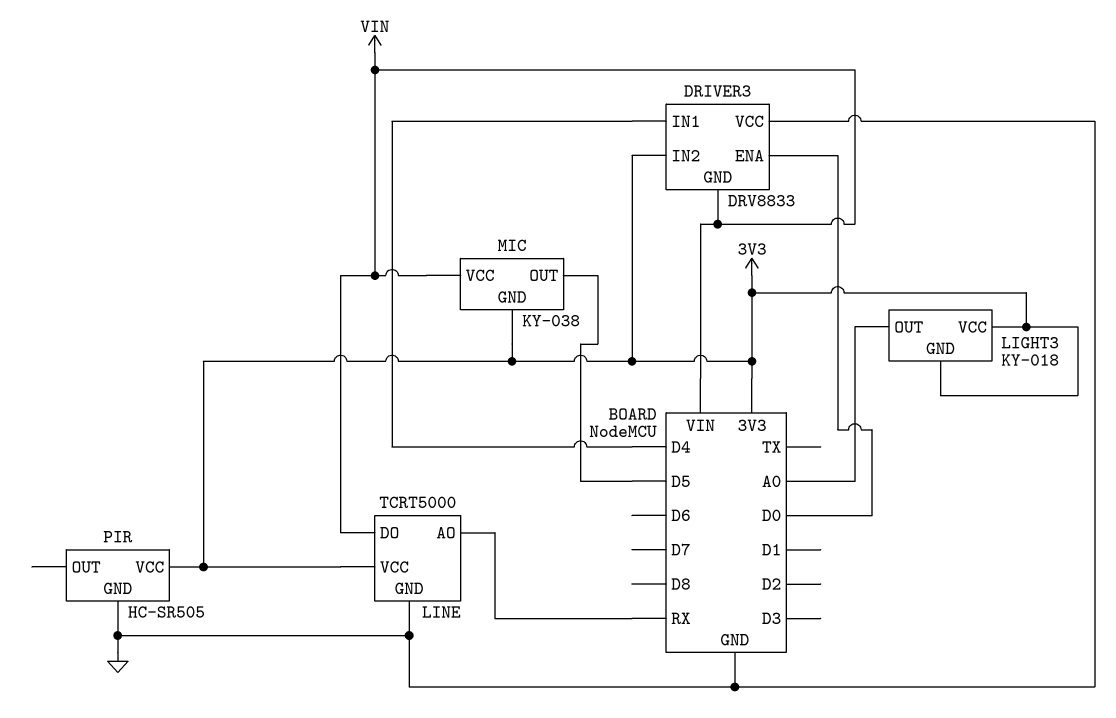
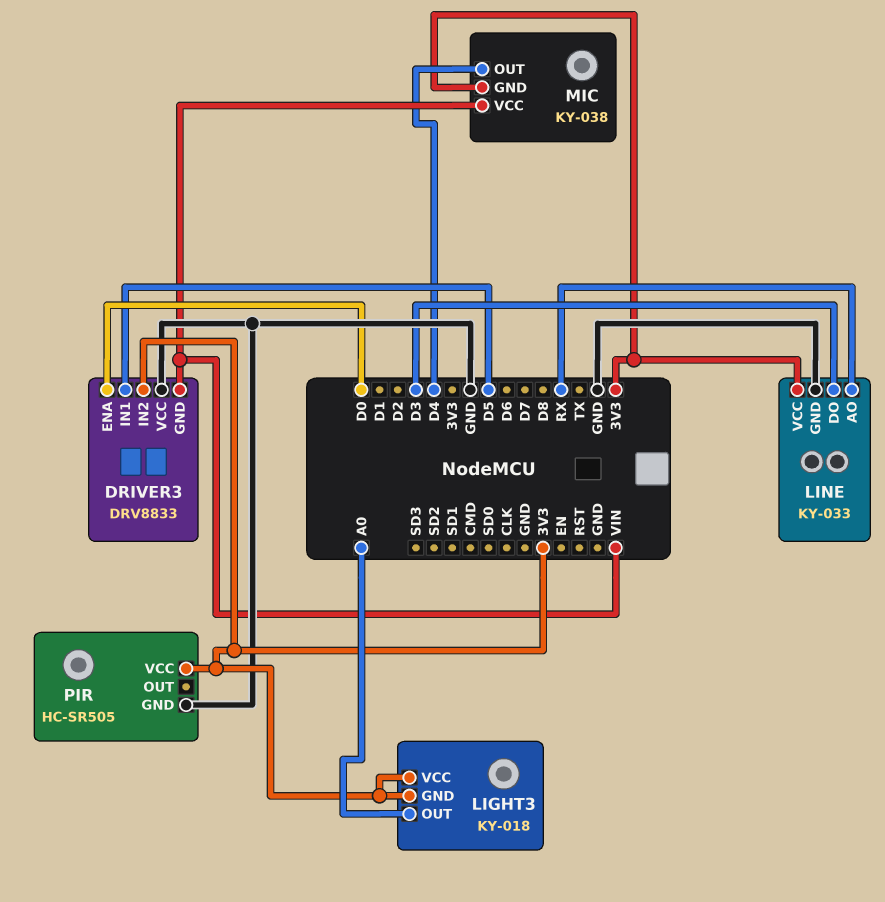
DRIVER3 pin IN1: D4 -> D5
LINE: TCRT5000 -> KY-033
LINE pin DO: VIN -> D3
MIC pin OUT: D5 -> D4

